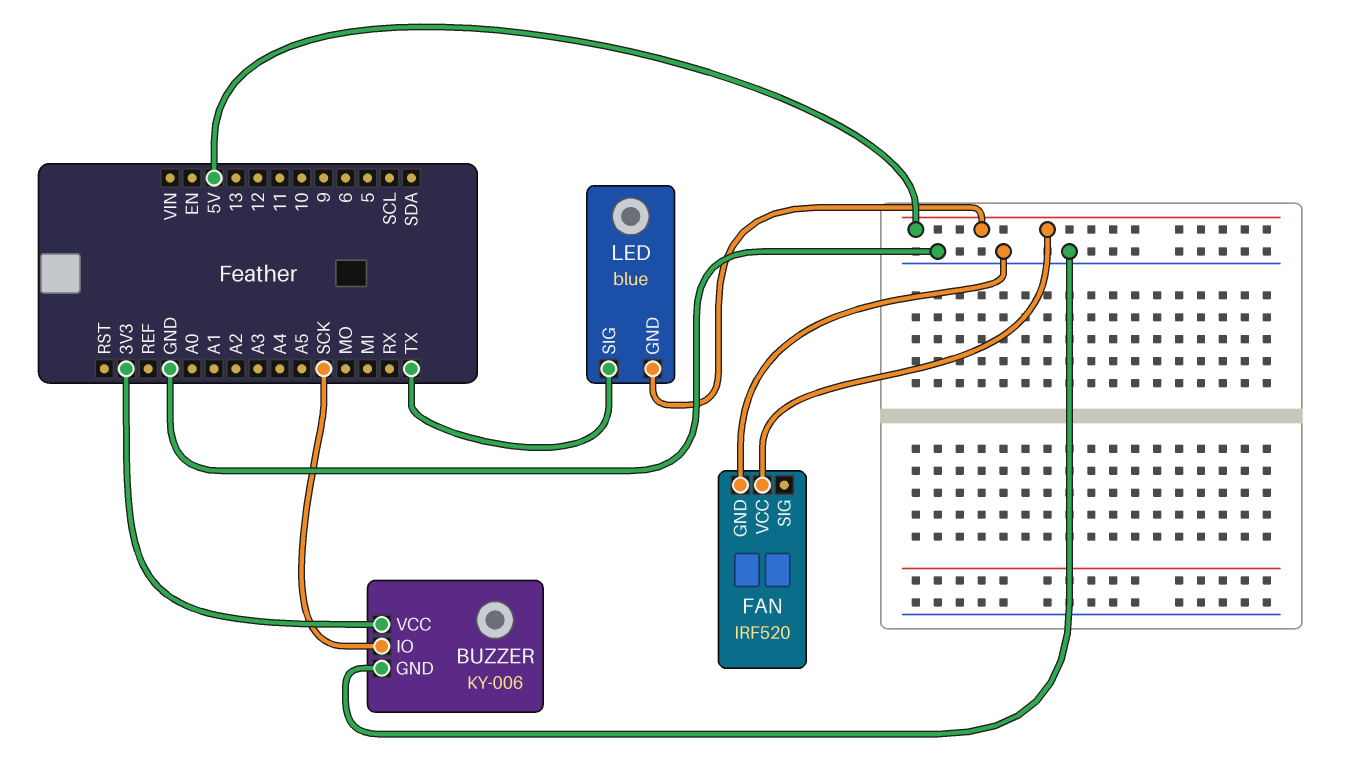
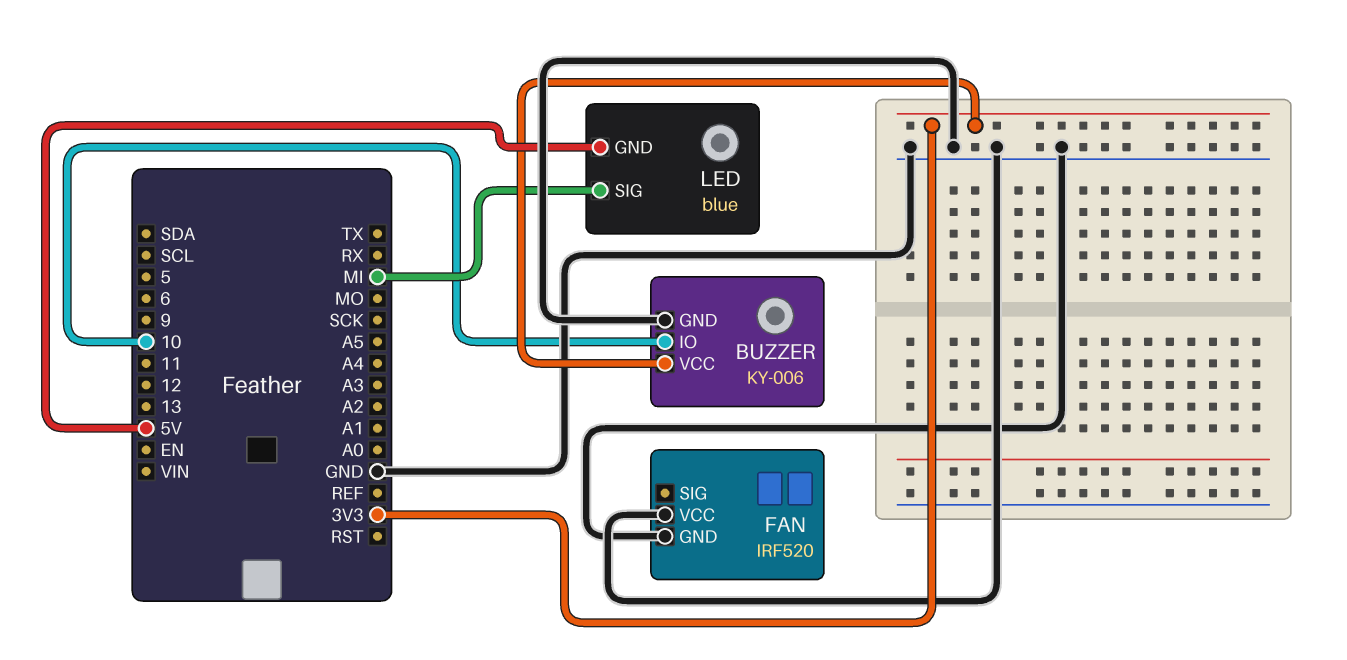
BUZZER pin IO: SCK -> 10
FAN pin VCC: 5V -> GND
LED pin SIG: TX -> MI

